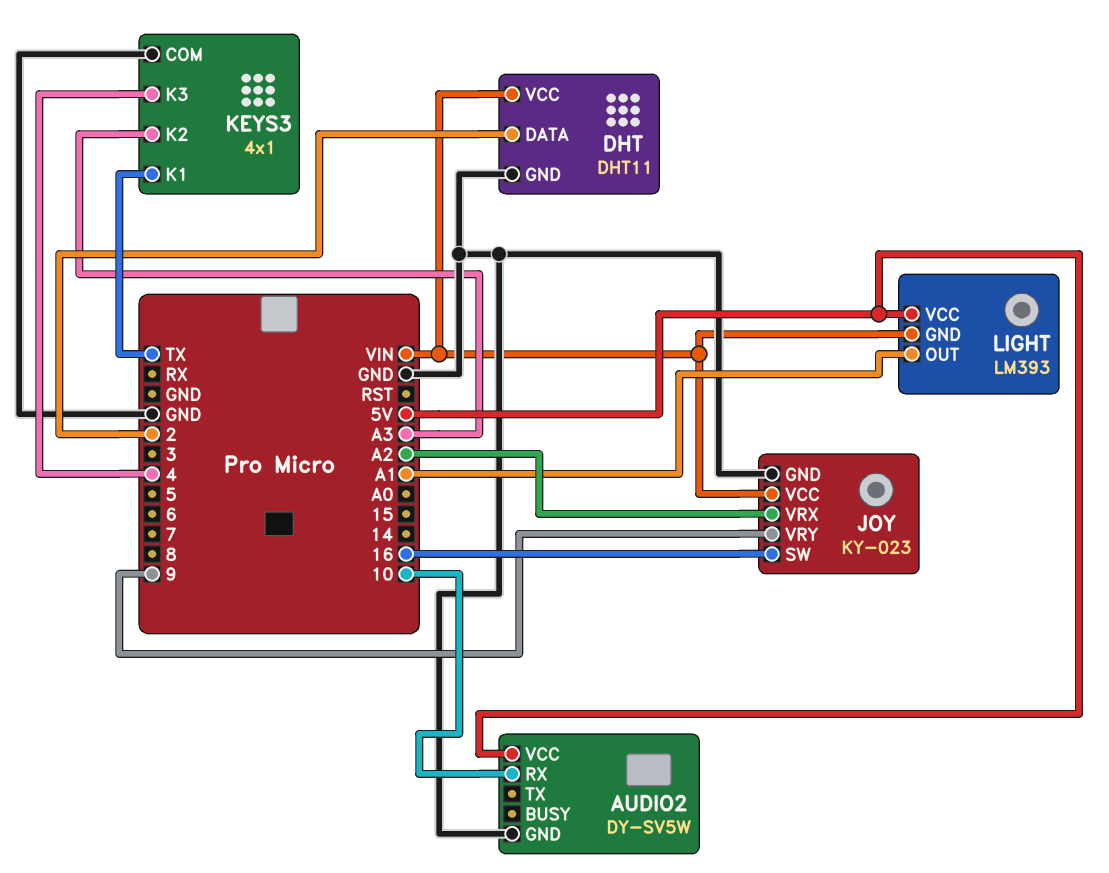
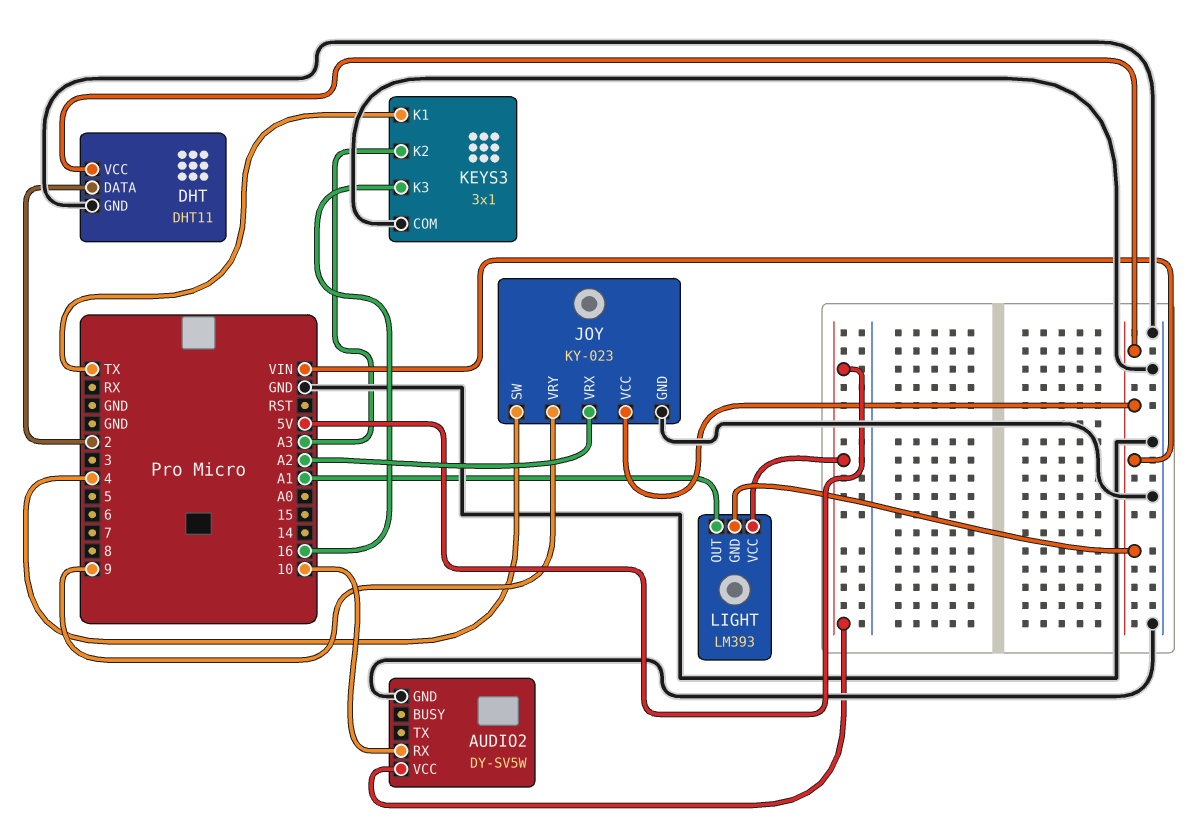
JOY pin SW: 16 -> 4
KEYS3: 4x1 -> 3x1
KEYS3 pin K3: 4 -> 16

